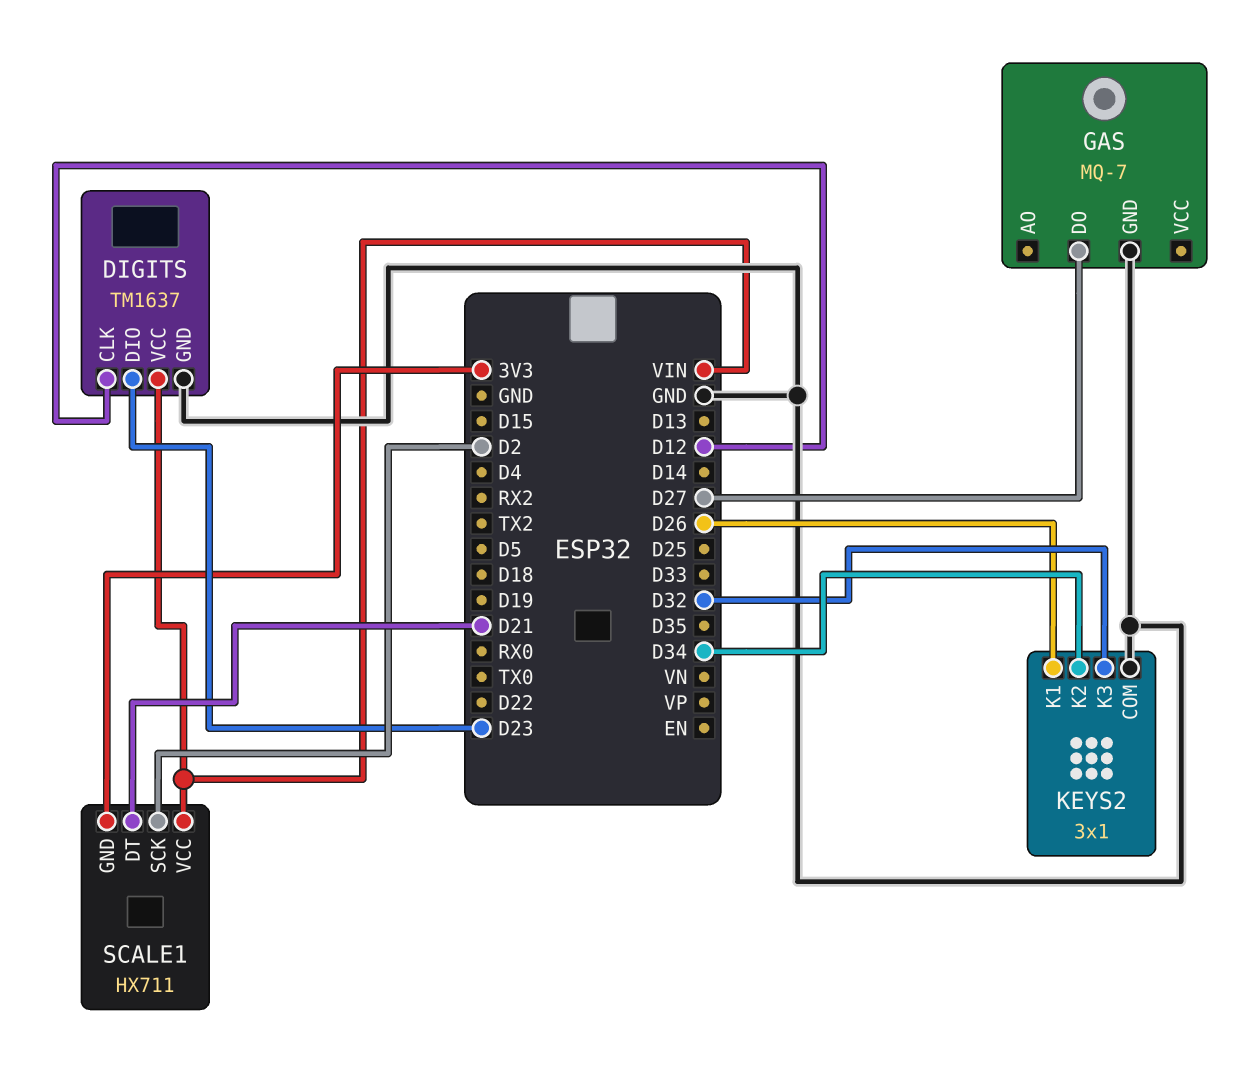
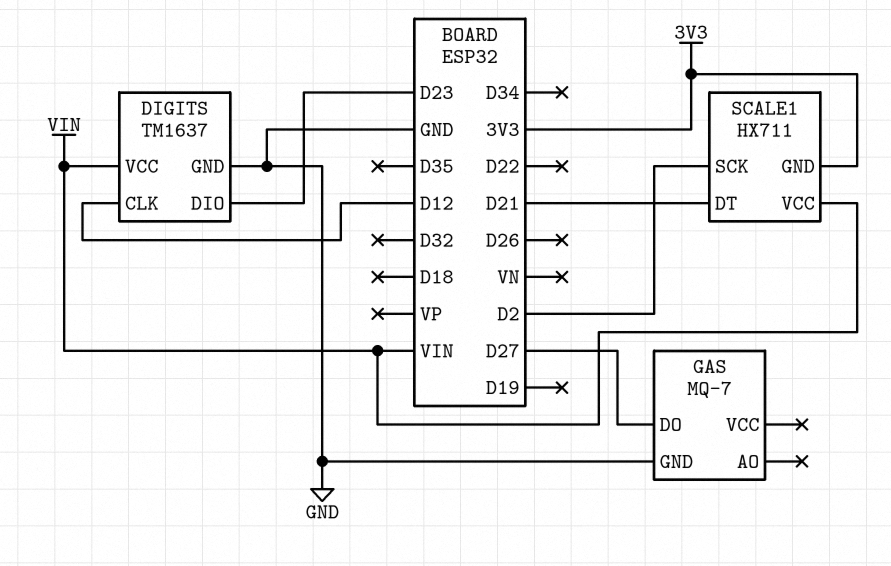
KEYS2: 3x1 -> none
KEYS2 pin COM: GND -> none
KEYS2 pin K1: D26 -> none
KEYS2 pin K2: D34 -> none
KEYS2 pin K3: D32 -> none

